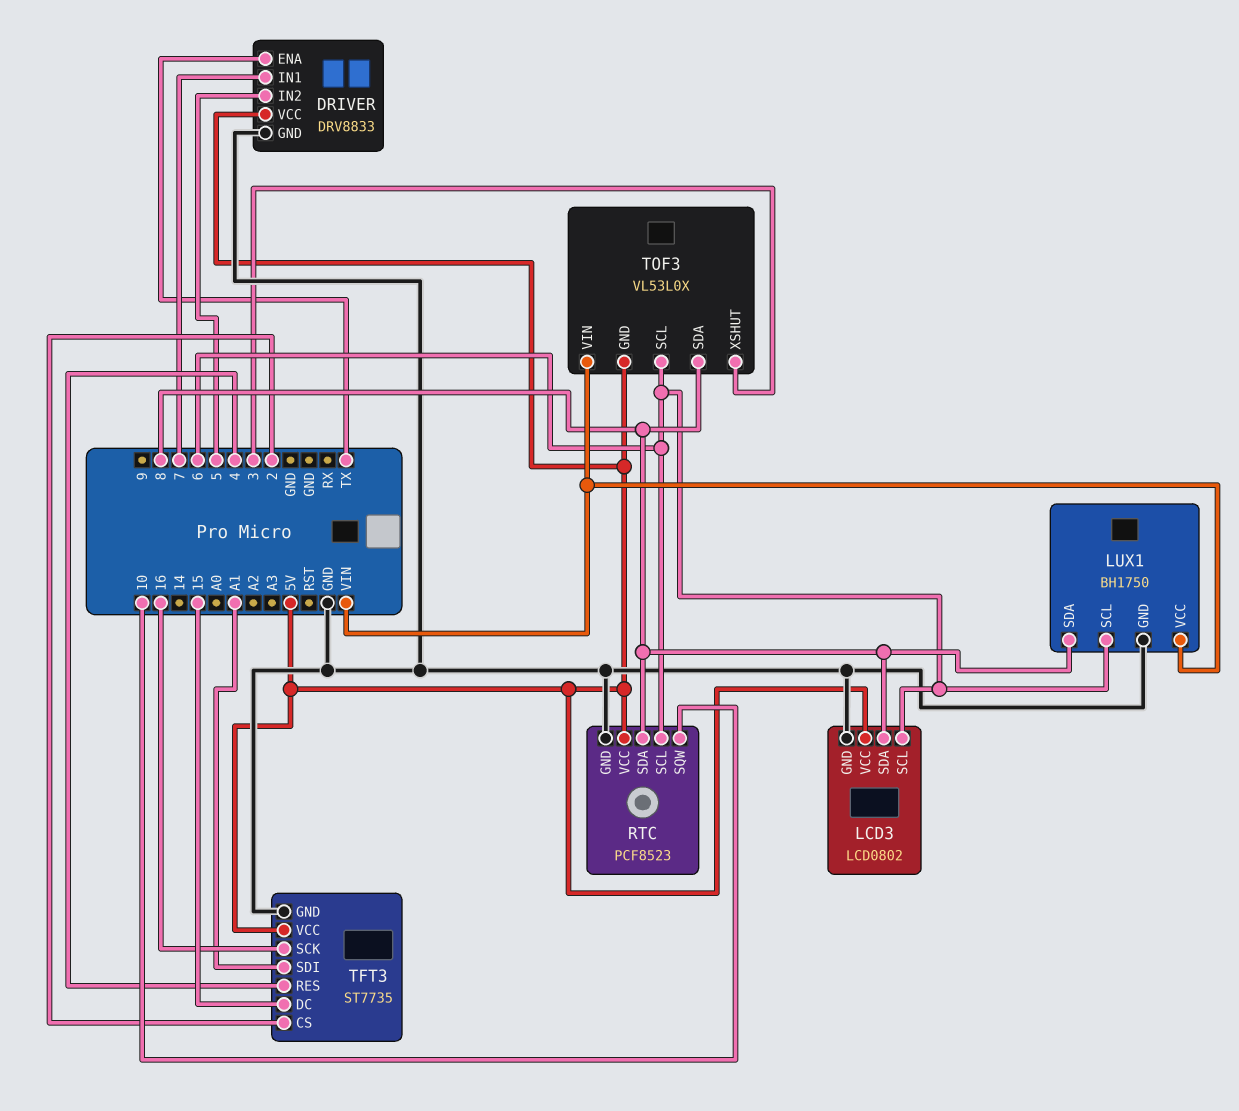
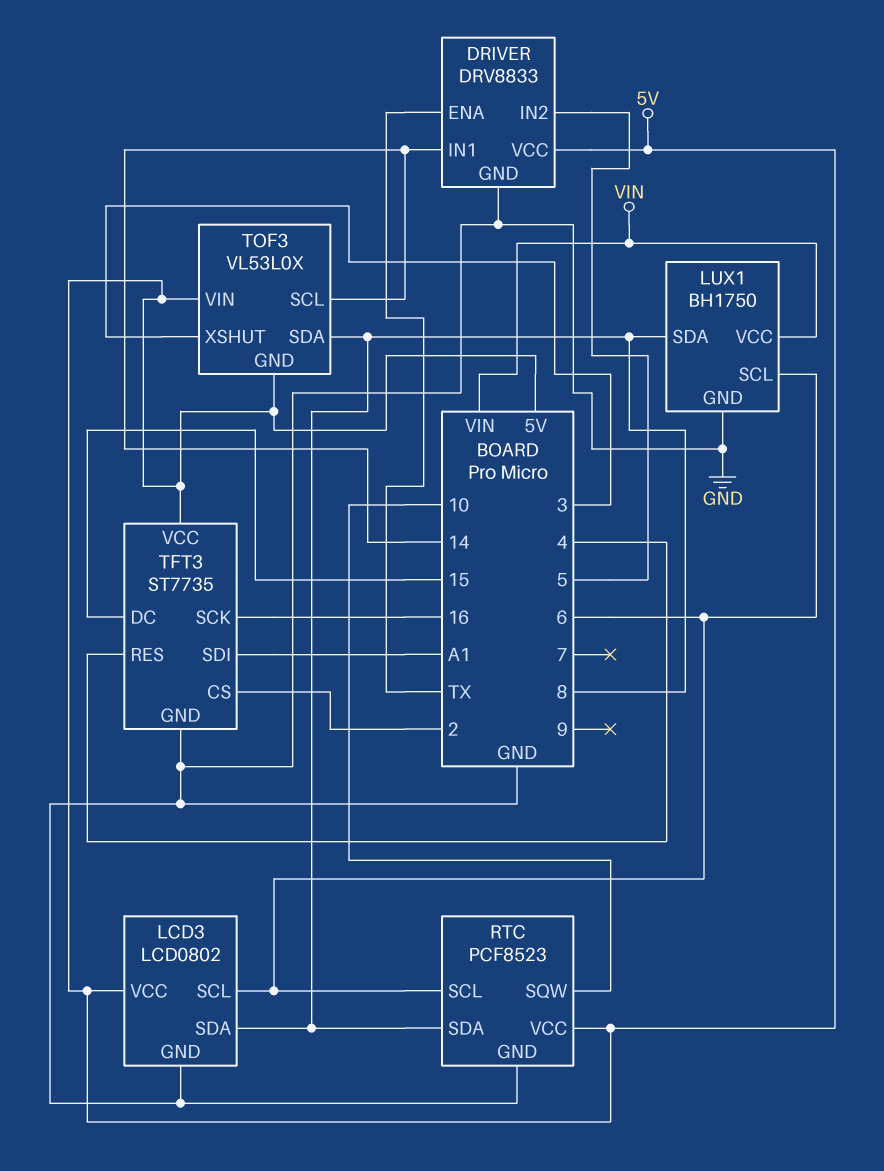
DRIVER pin IN1: 7 -> 14
TOF3 pin SCL: 6 -> 14
TOF3 pin VIN: VIN -> 5V

